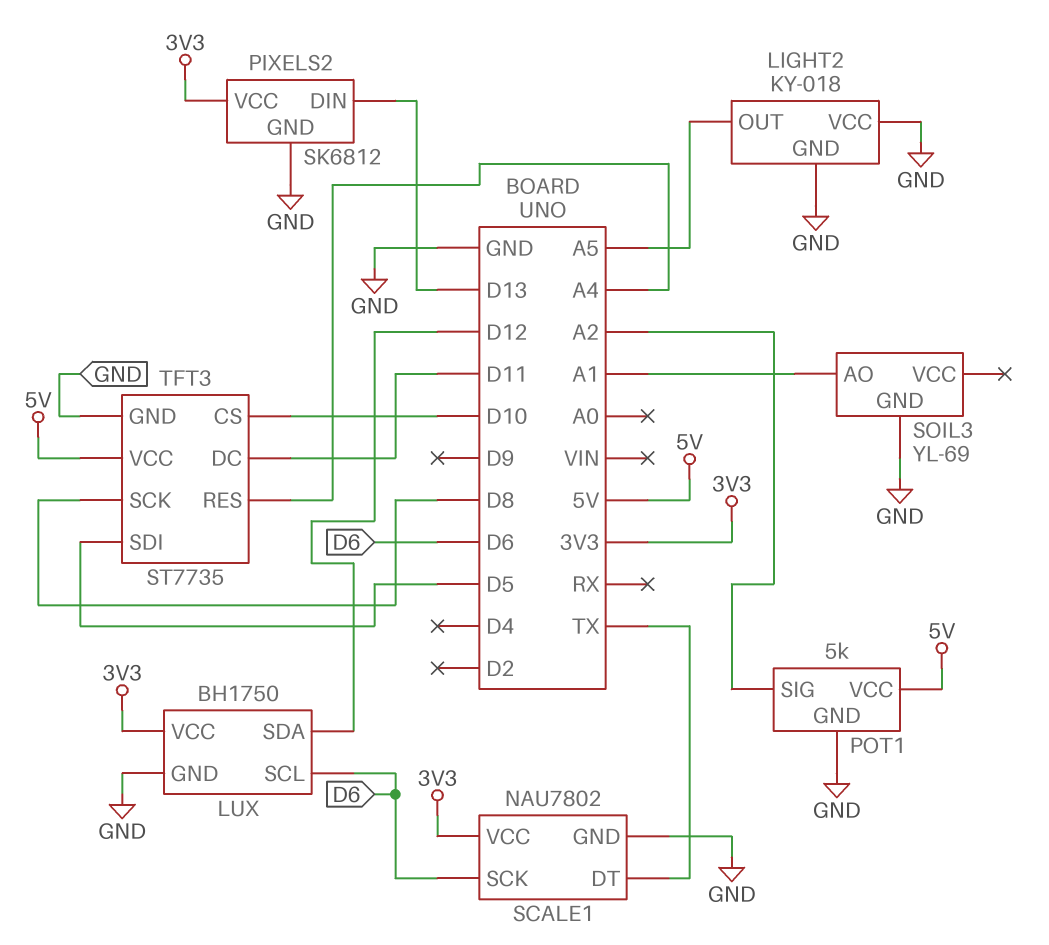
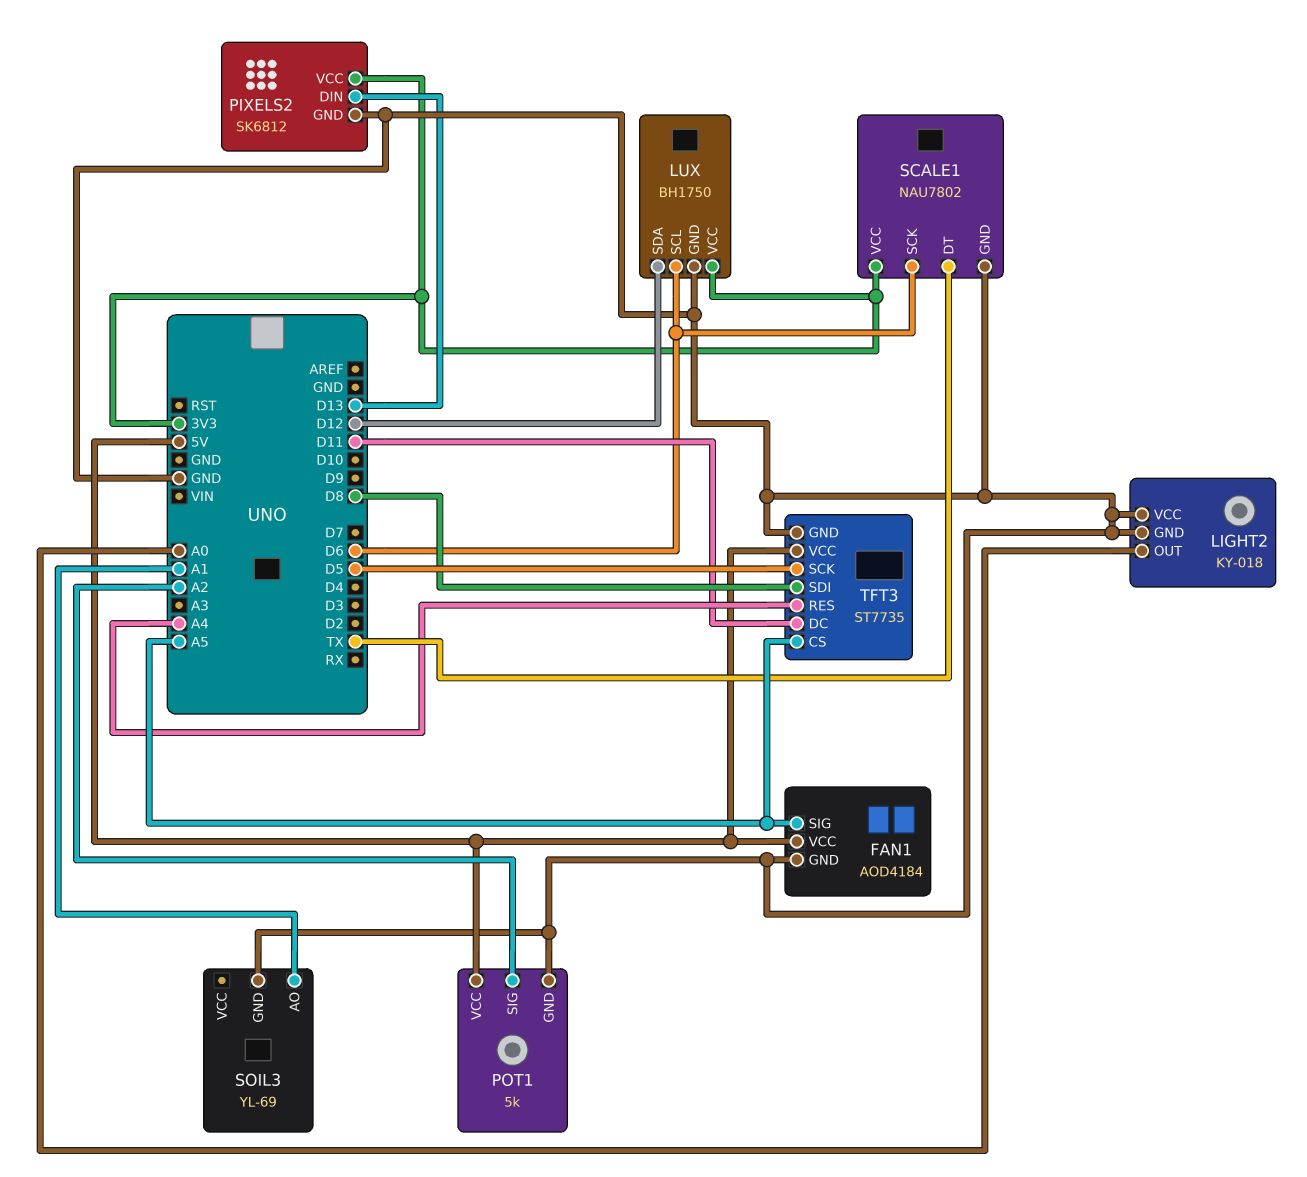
FAN1: none -> AOD4184
FAN1 pin GND: none -> GND
FAN1 pin SIG: none -> A5
FAN1 pin VCC: none -> 5V
LIGHT2 pin OUT: A5 -> A0
TFT3 pin CS: D10 -> A5
TFT3 pin SCK: D8 -> D5
TFT3 pin SDI: D5 -> D8

